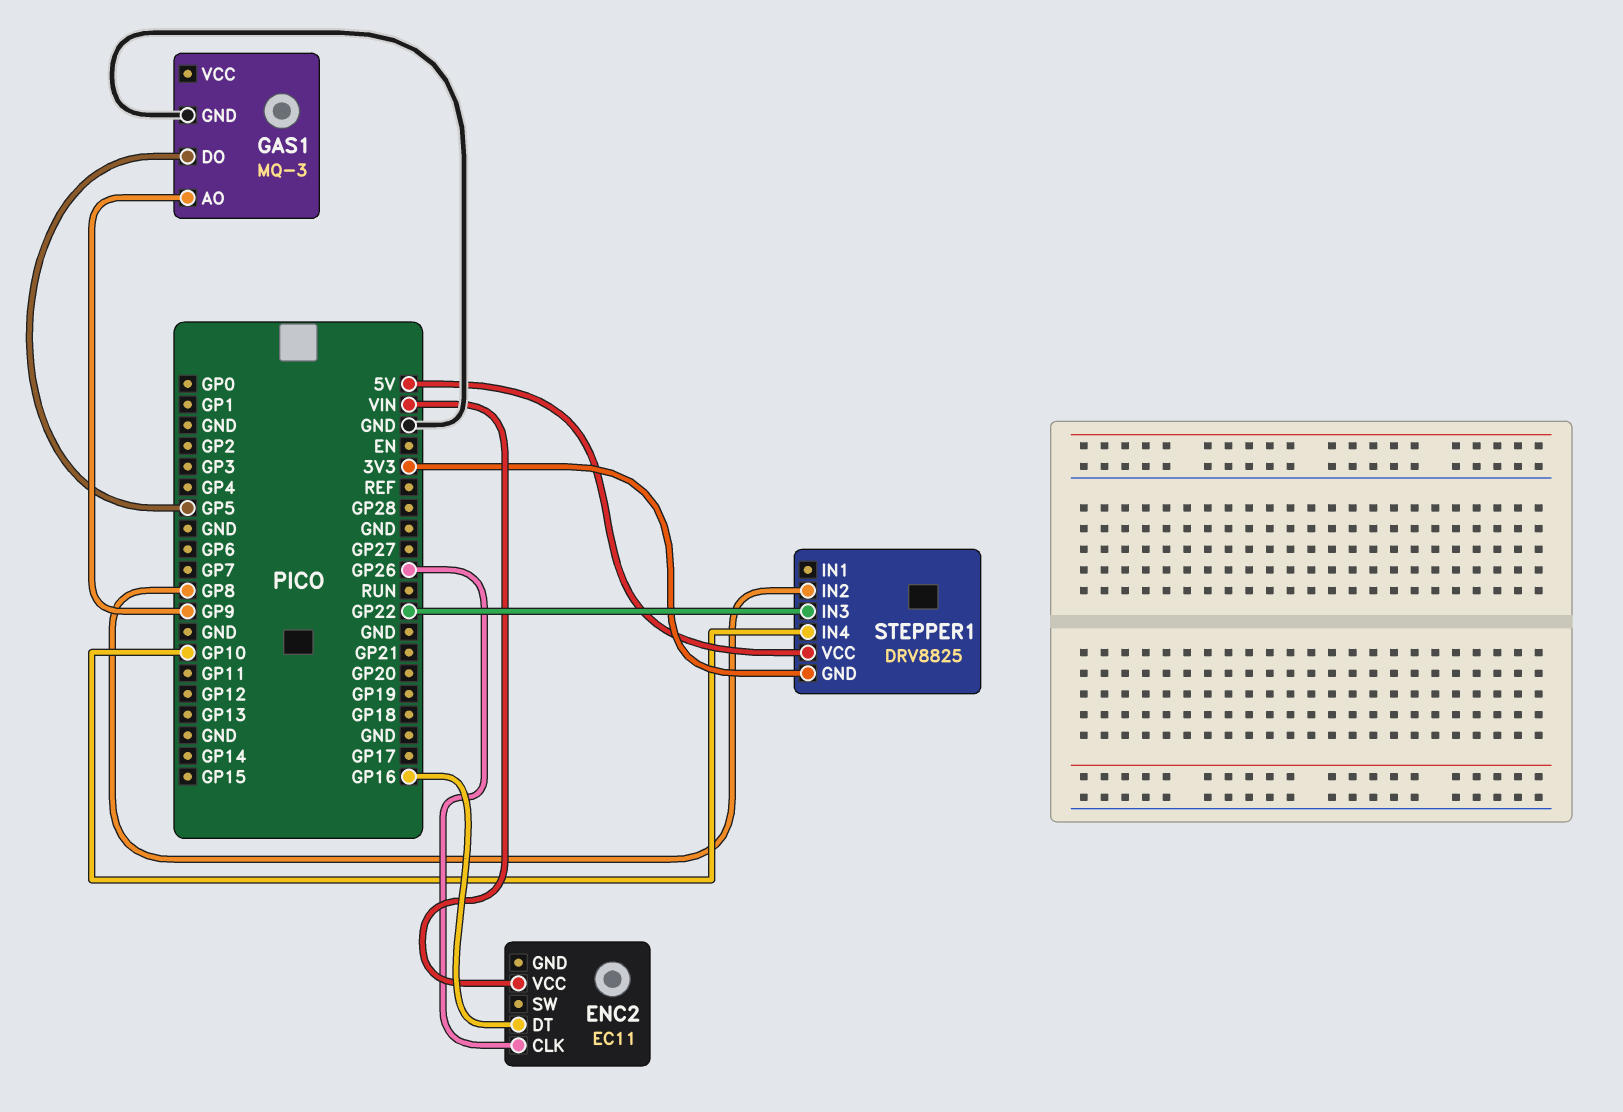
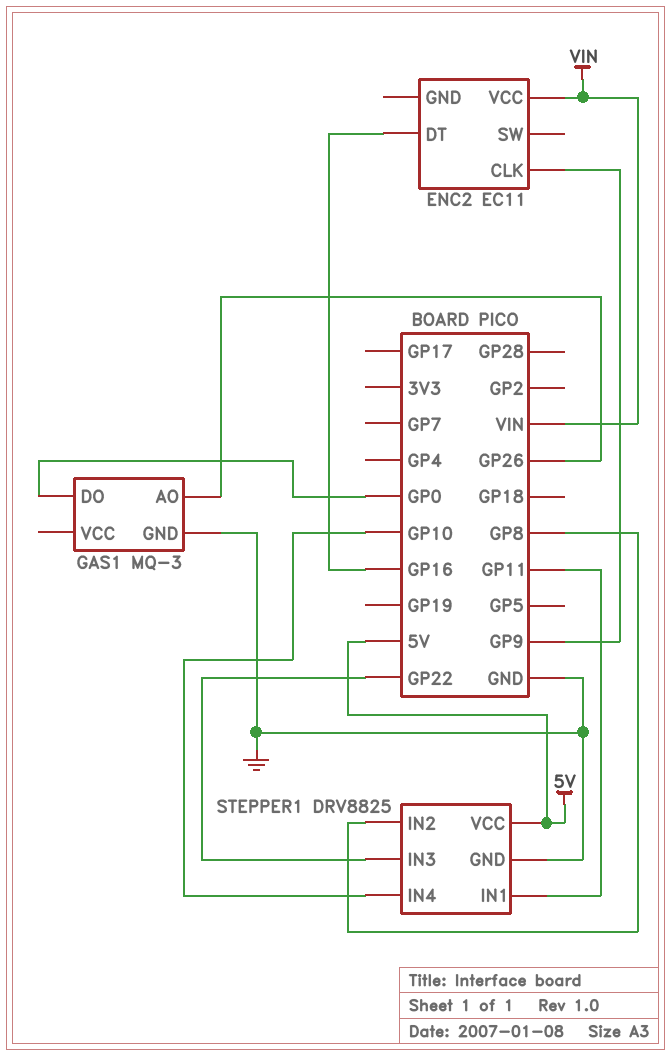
ENC2 pin CLK: GP26 -> GP9
GAS1 pin AO: GP9 -> GP26
GAS1 pin DO: GP5 -> GP0
STEPPER1 pin GND: 3V3 -> GND
STEPPER1 pin IN1: none -> GP11

